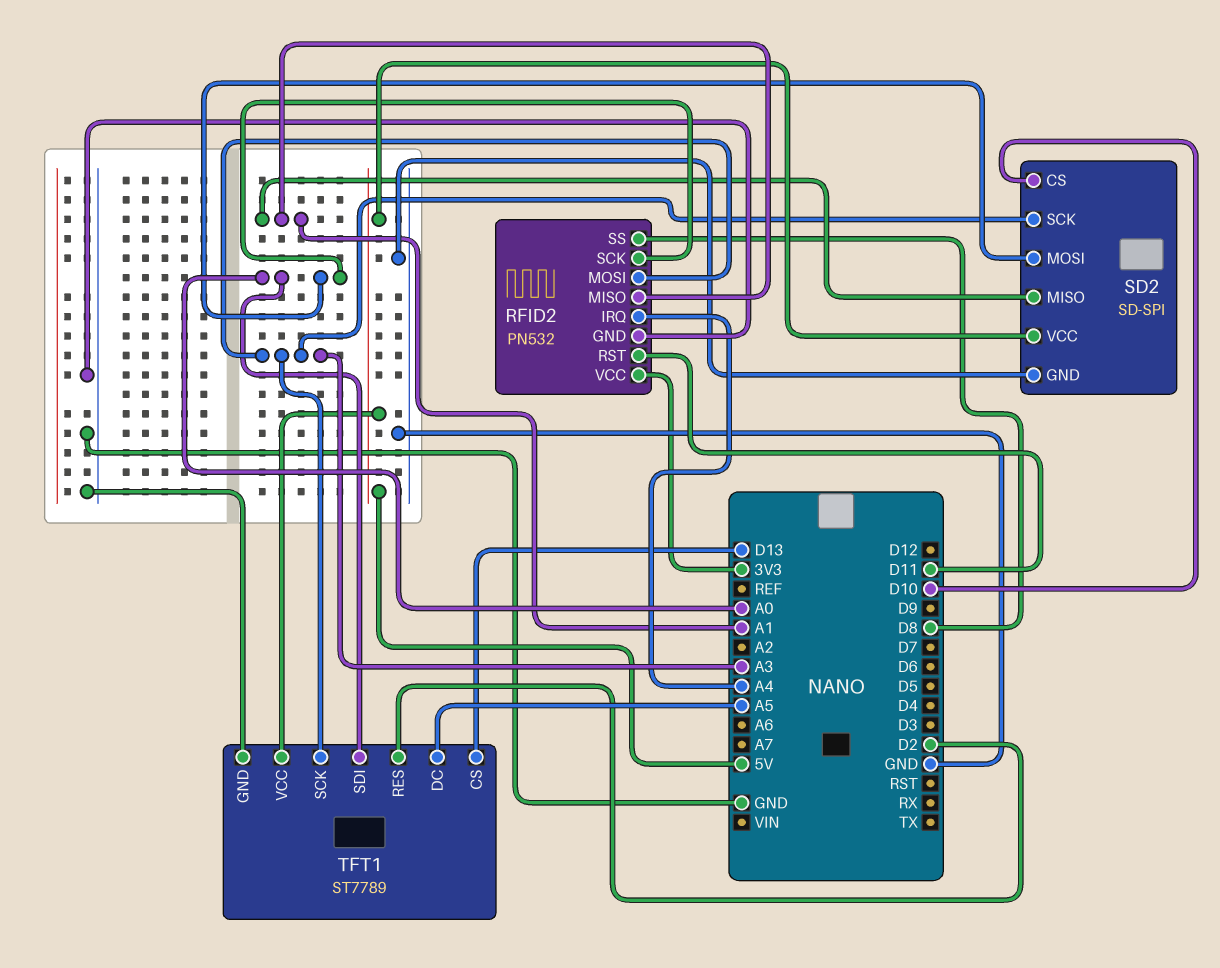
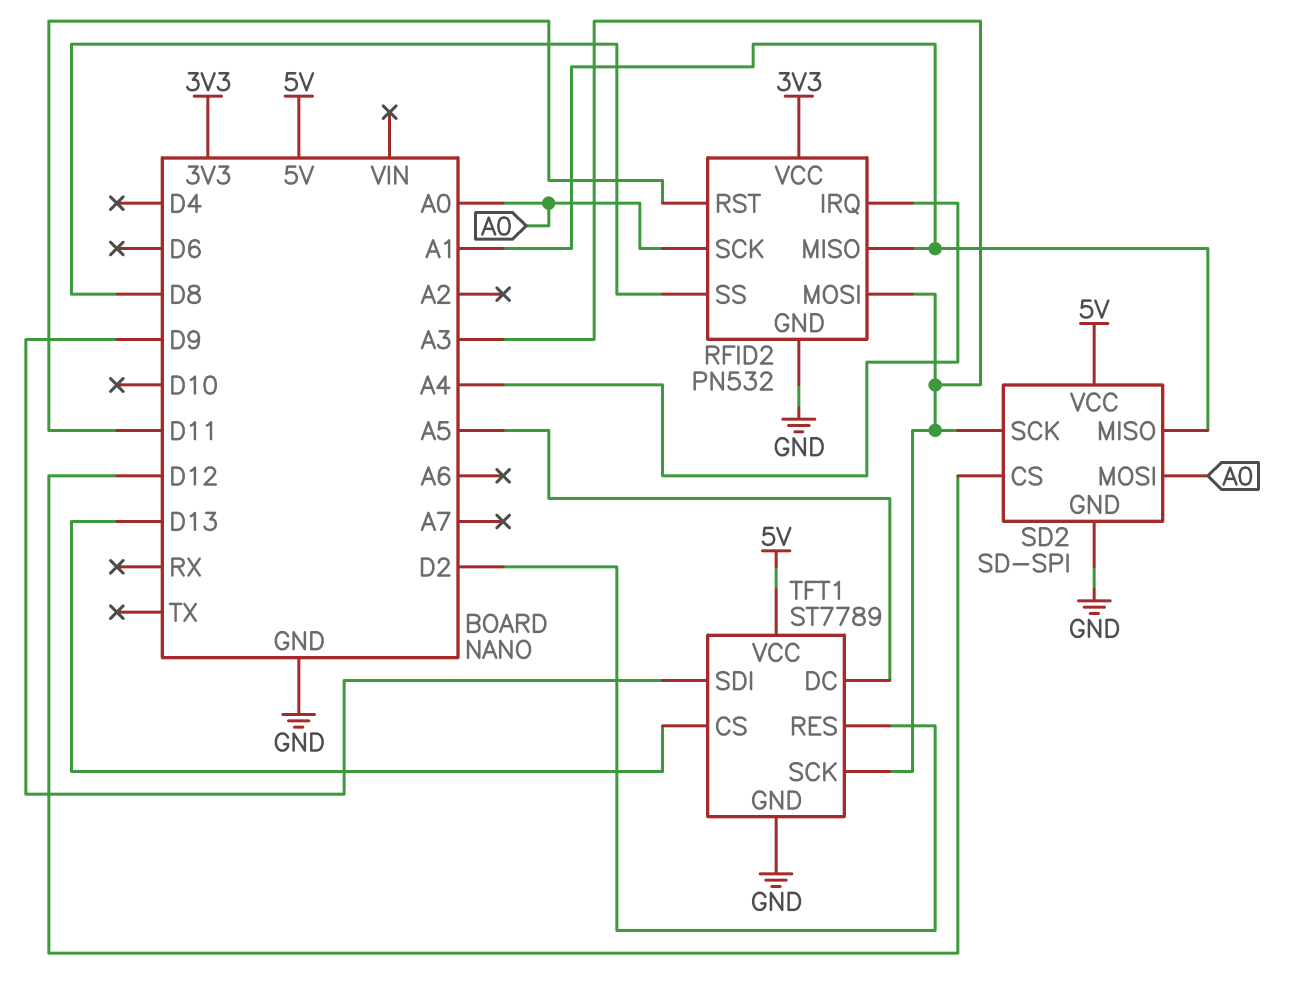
SD2 pin CS: D10 -> D12
TFT1 pin SDI: A0 -> D9

